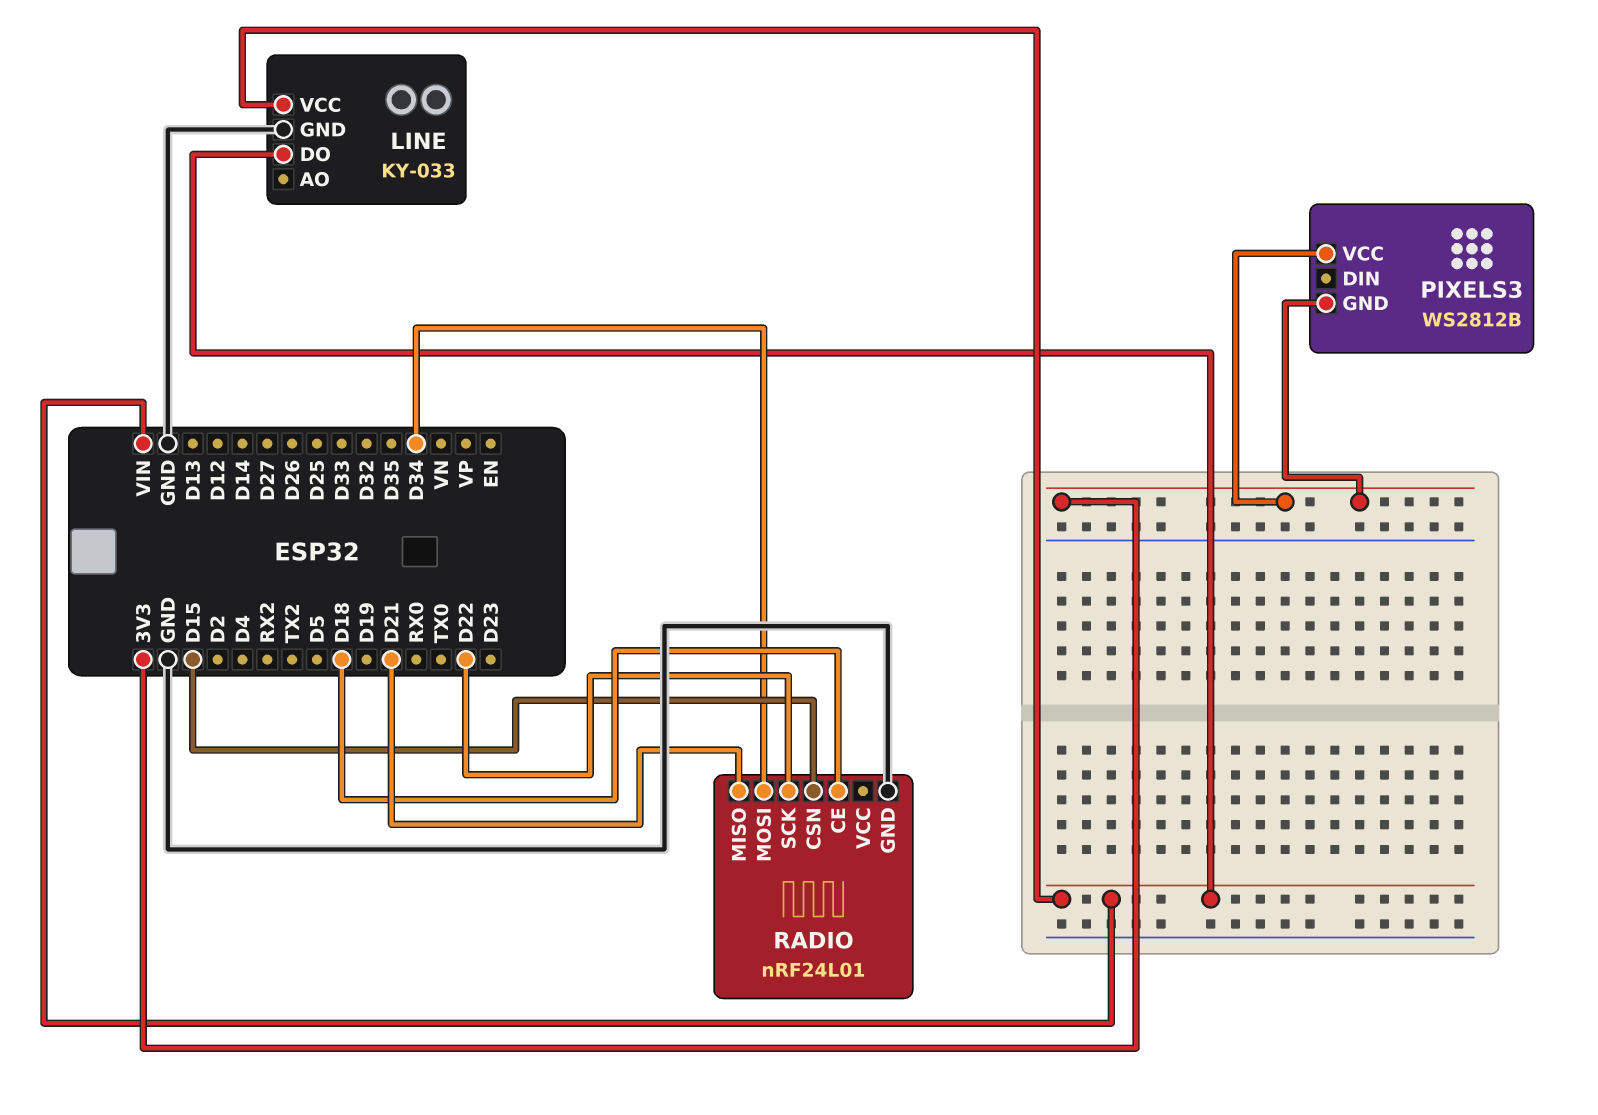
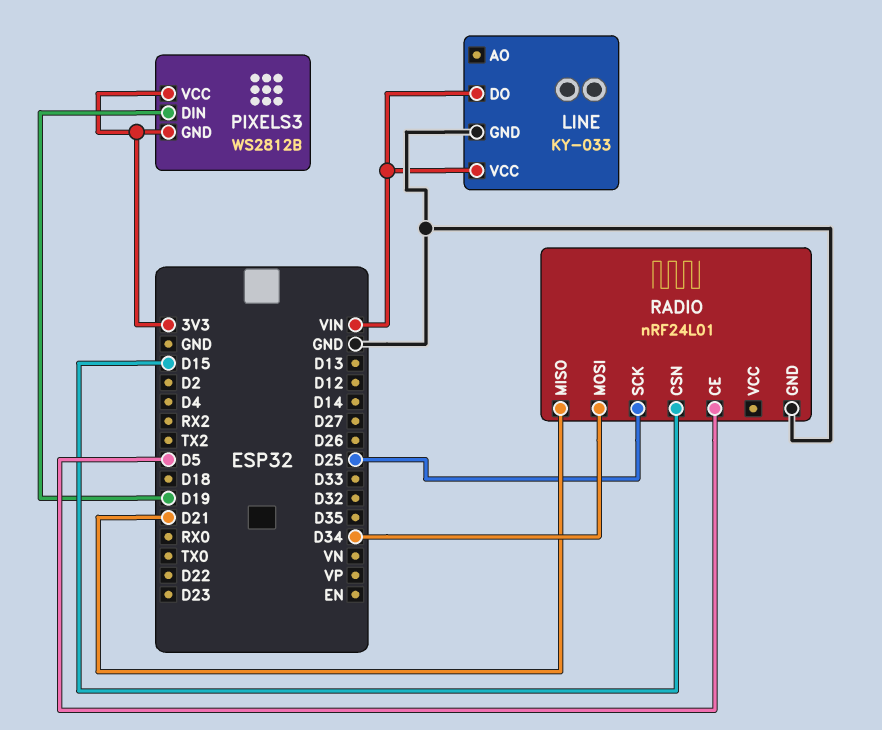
PIXELS3 pin DIN: none -> D19
RADIO pin CE: D18 -> D5
RADIO pin SCK: D22 -> D25

